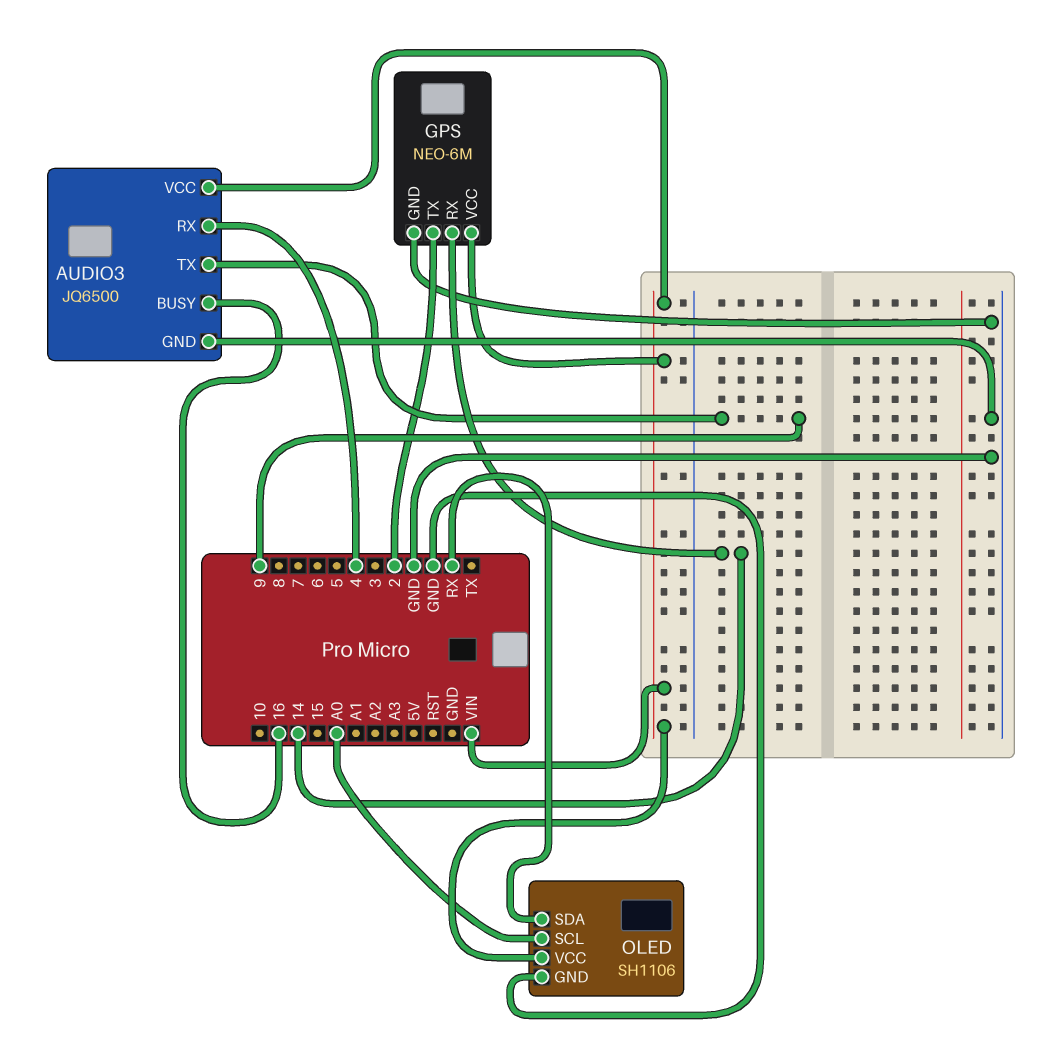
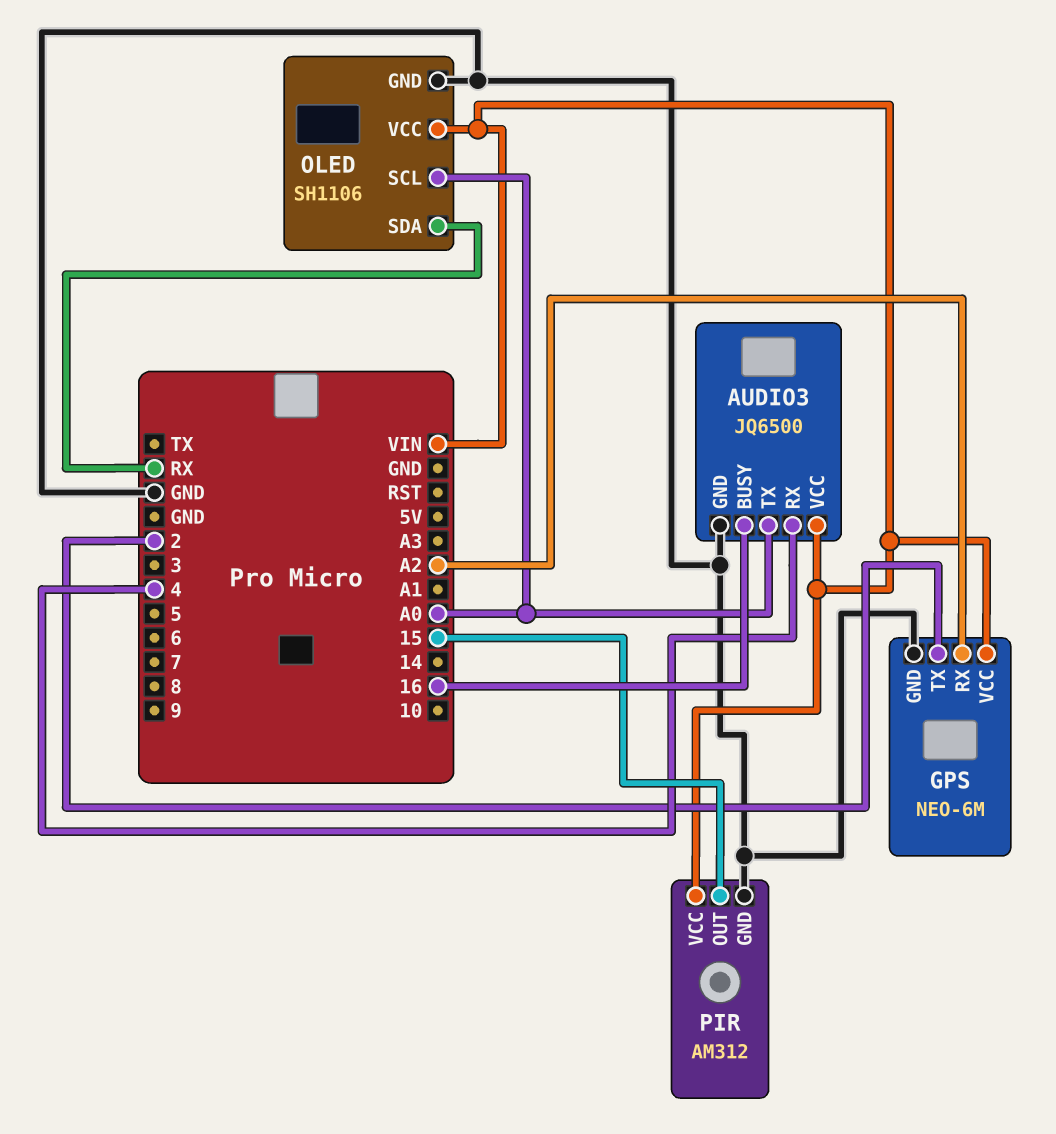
AUDIO3 pin TX: 9 -> A0
GPS pin RX: 14 -> A2
PIR: none -> AM312
PIR pin GND: none -> GND
PIR pin OUT: none -> 15
PIR pin VCC: none -> VIN

